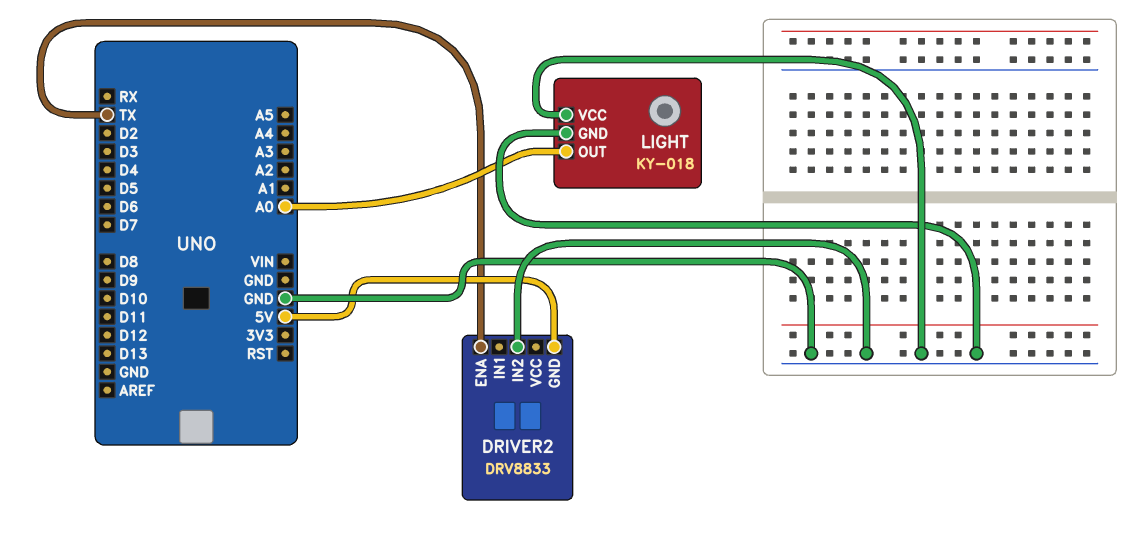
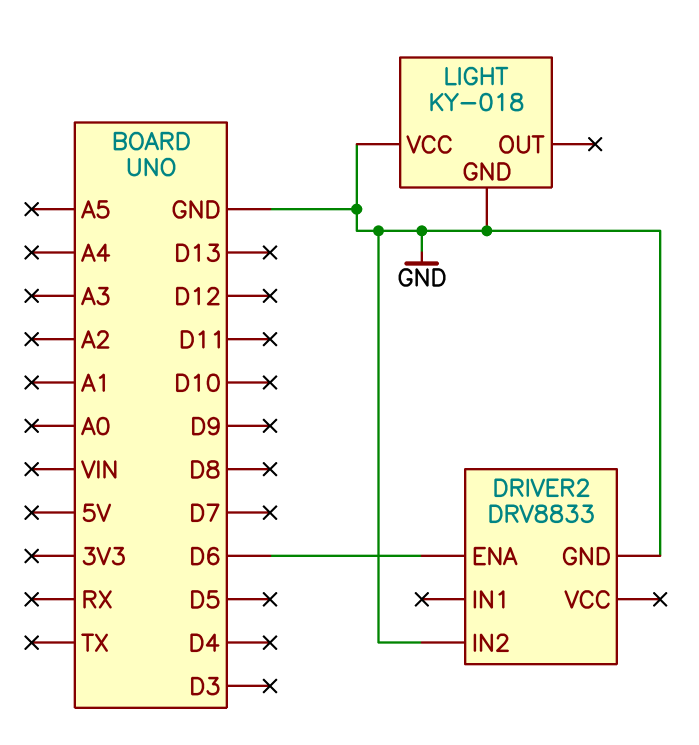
DRIVER2 pin ENA: TX -> D6
DRIVER2 pin GND: 5V -> GND
LIGHT pin OUT: A0 -> none

